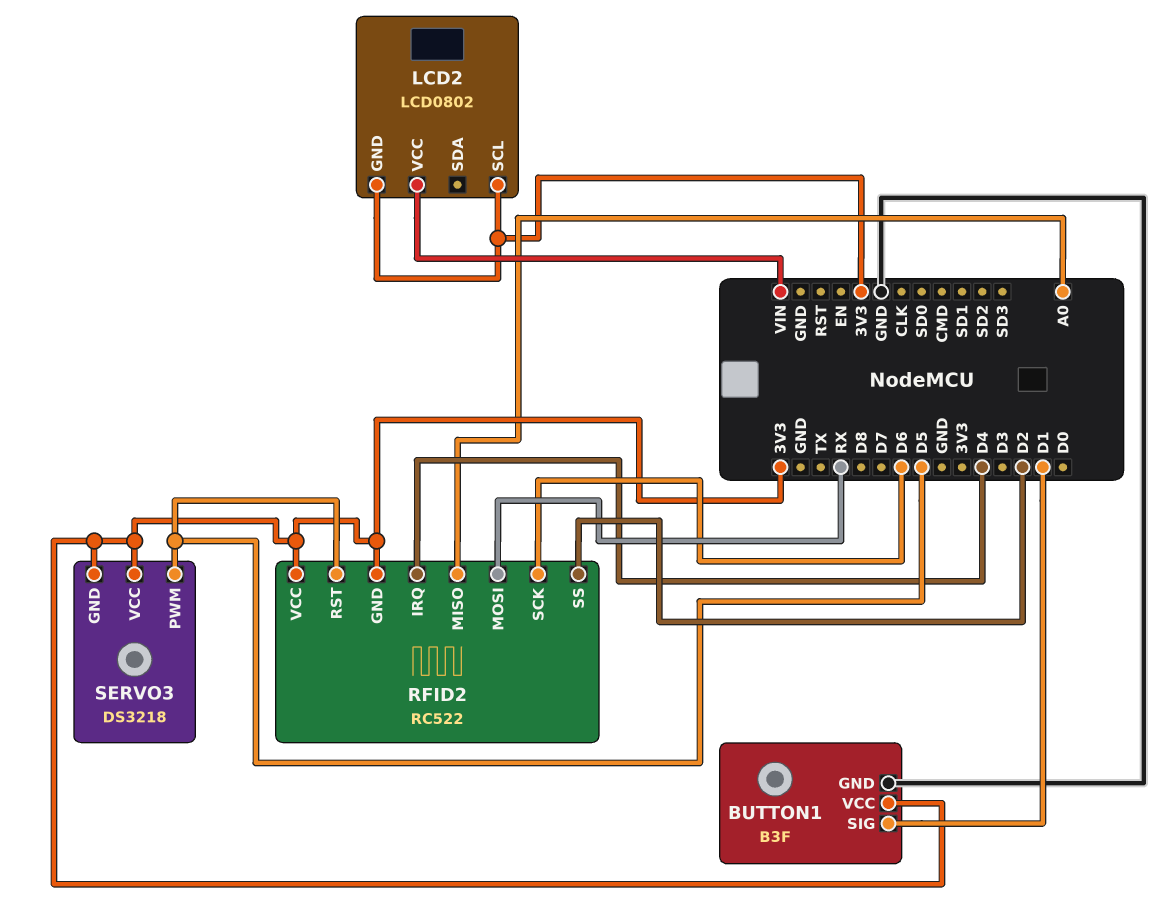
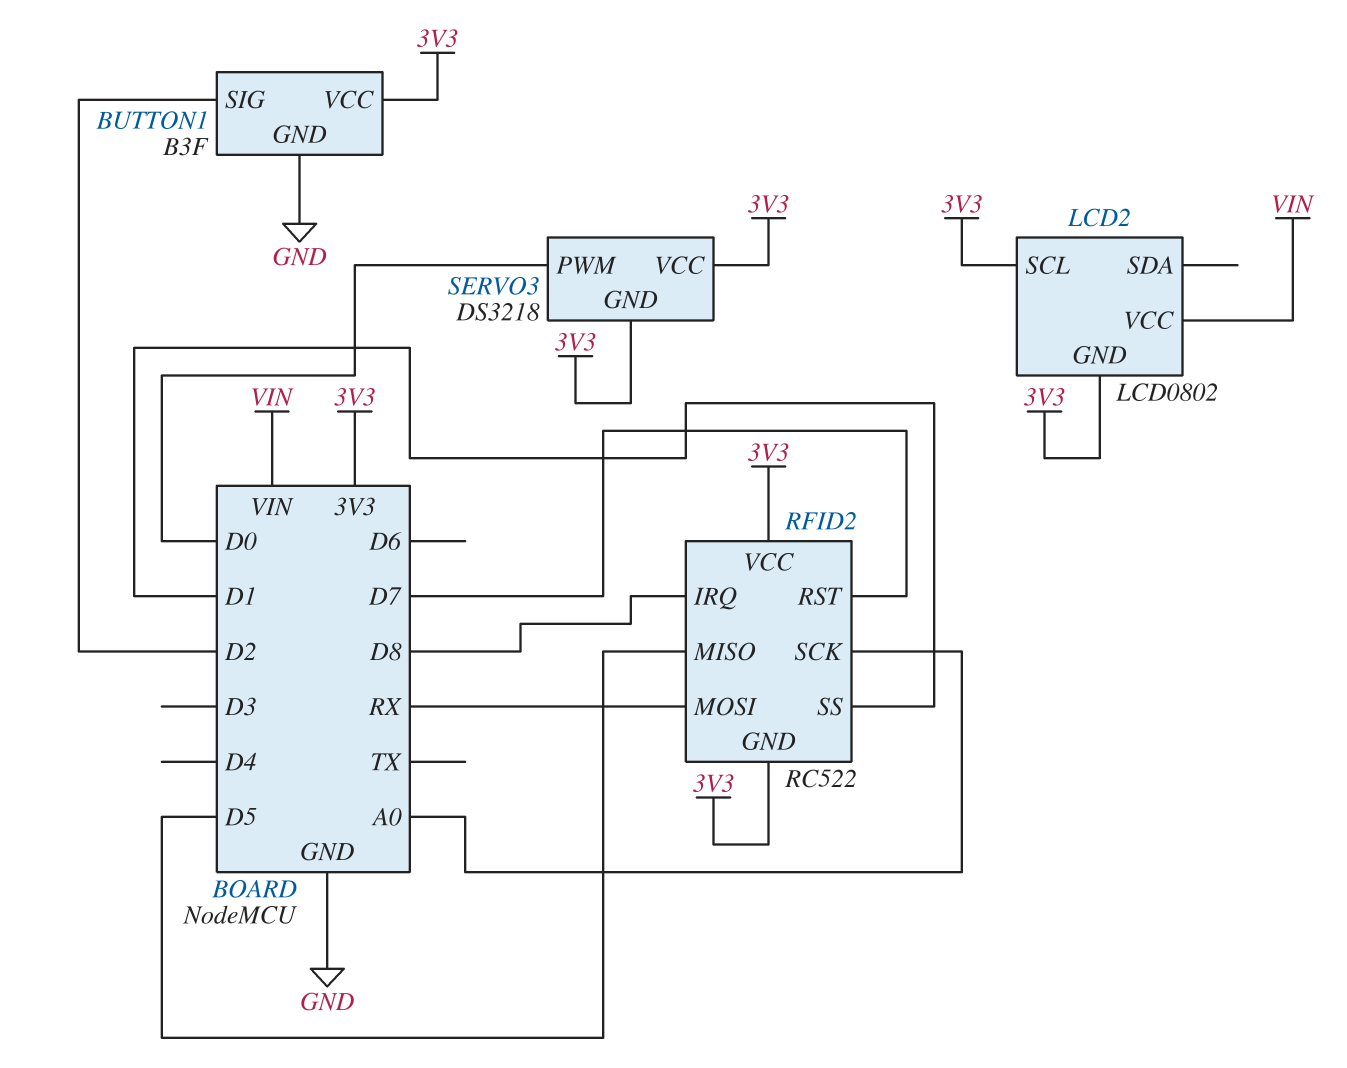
BUTTON1 pin SIG: D1 -> D2
RFID2 pin IRQ: D4 -> D8
RFID2 pin MISO: A0 -> D5
RFID2 pin RST: D5 -> D7
RFID2 pin SCK: D6 -> A0
RFID2 pin SS: D2 -> D1
SERVO3 pin PWM: D5 -> D0

